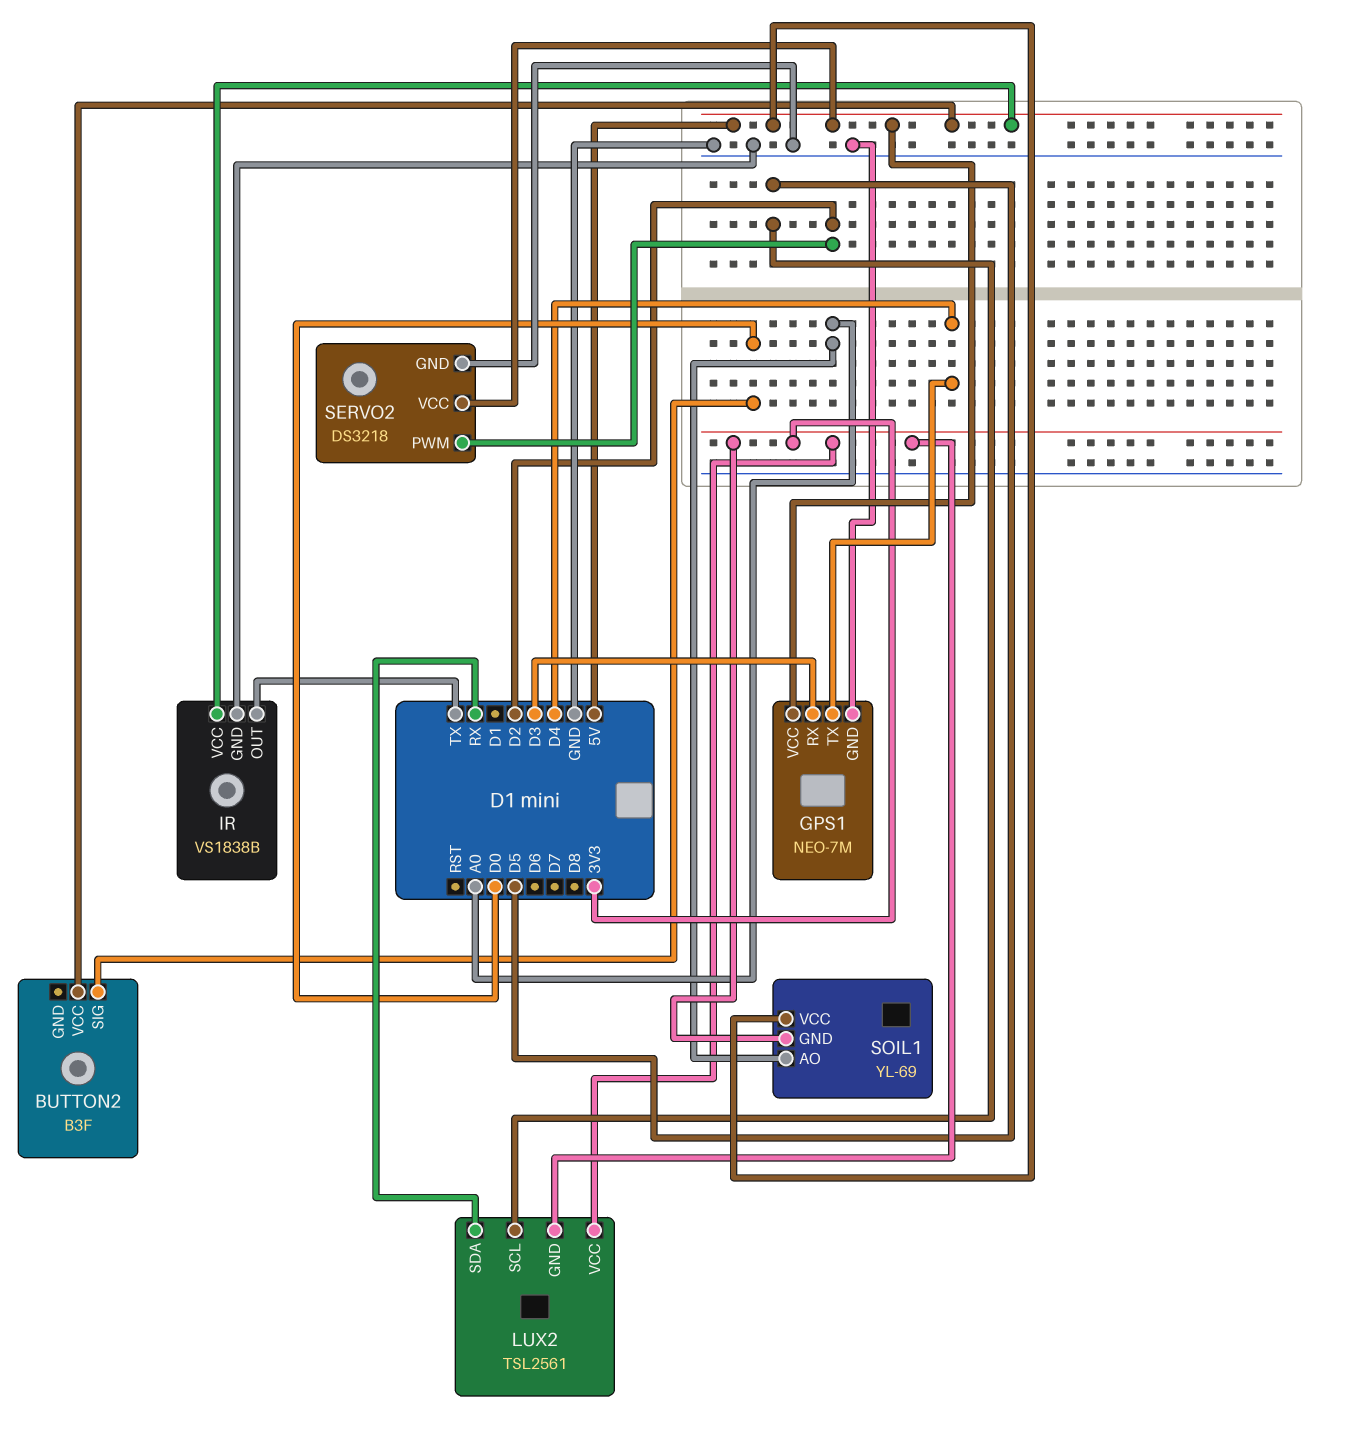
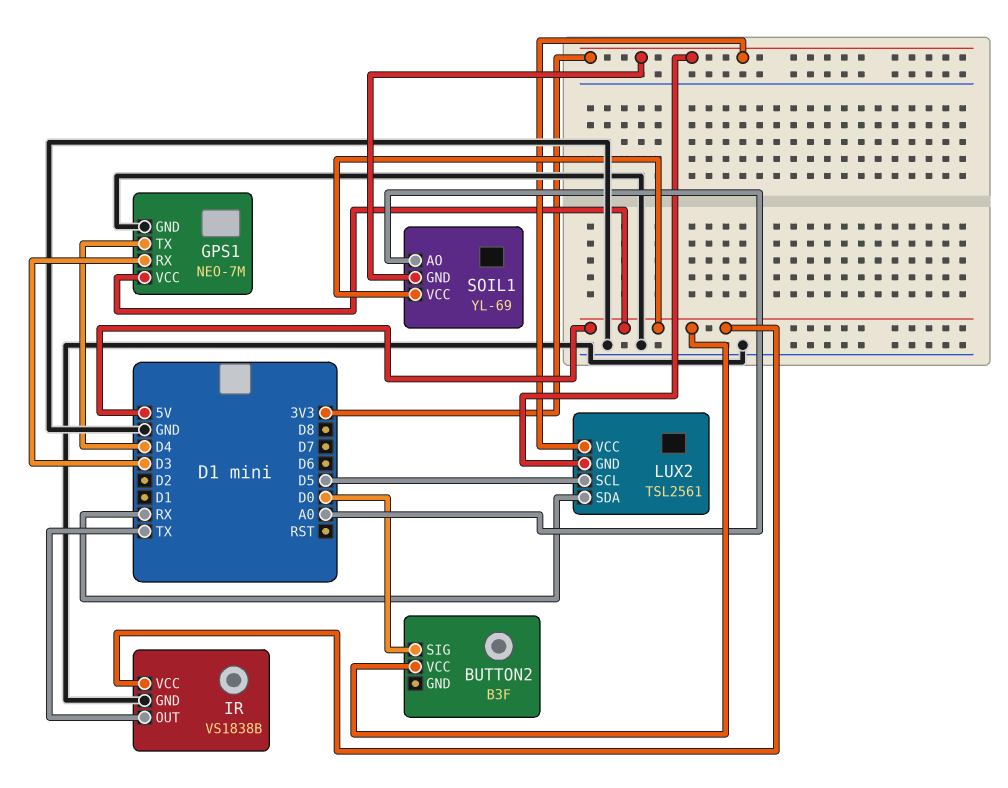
SERVO2: DS3218 -> none
SERVO2 pin GND: GND -> none
SERVO2 pin PWM: D2 -> none
SERVO2 pin VCC: 5V -> none

